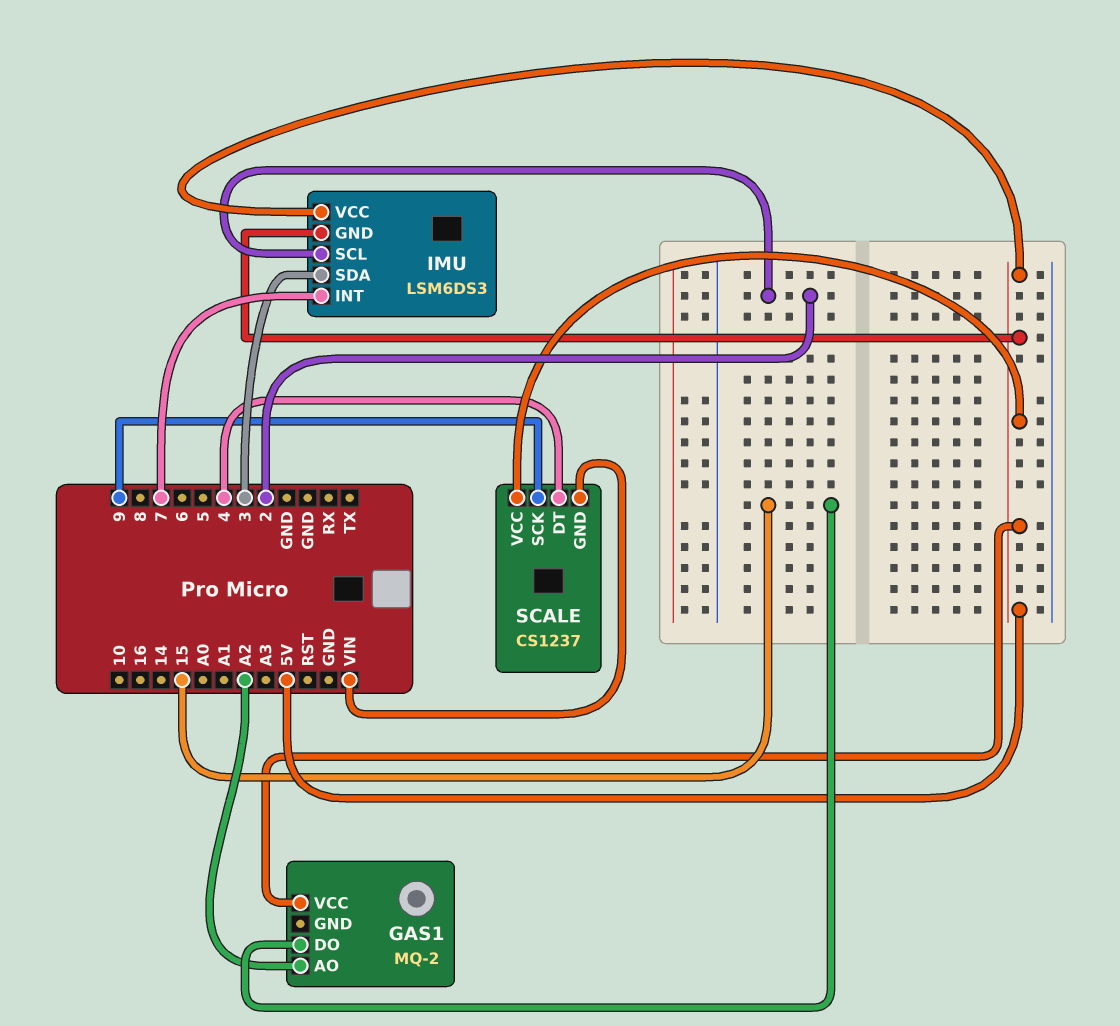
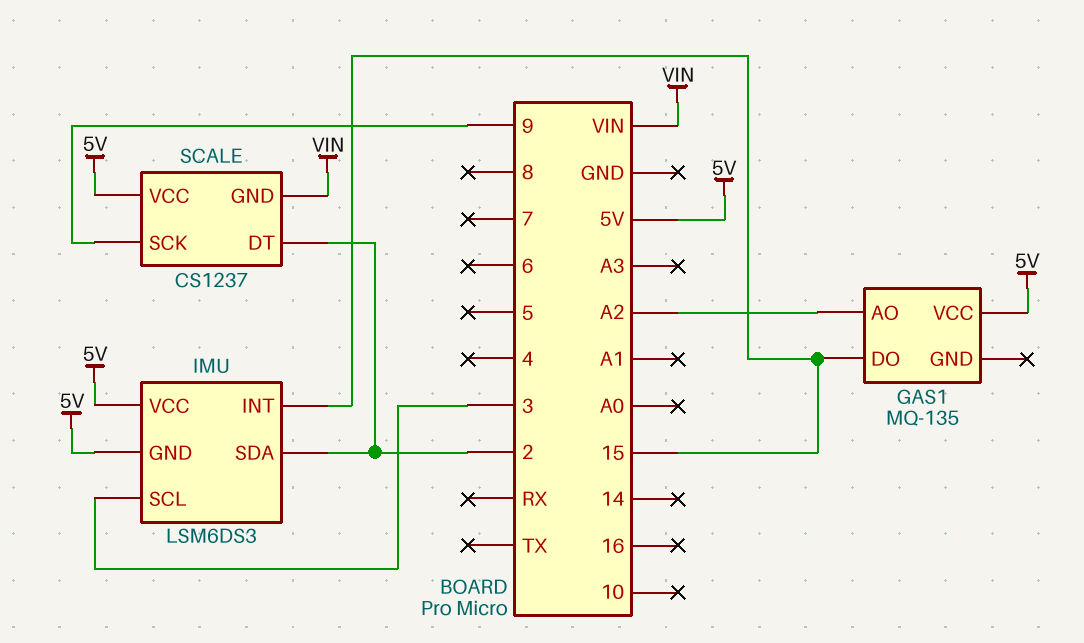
GAS1: MQ-2 -> MQ-135
IMU pin INT: 7 -> 15
IMU pin SCL: 2 -> 3
IMU pin SDA: 3 -> 2
SCALE pin DT: 4 -> 2

